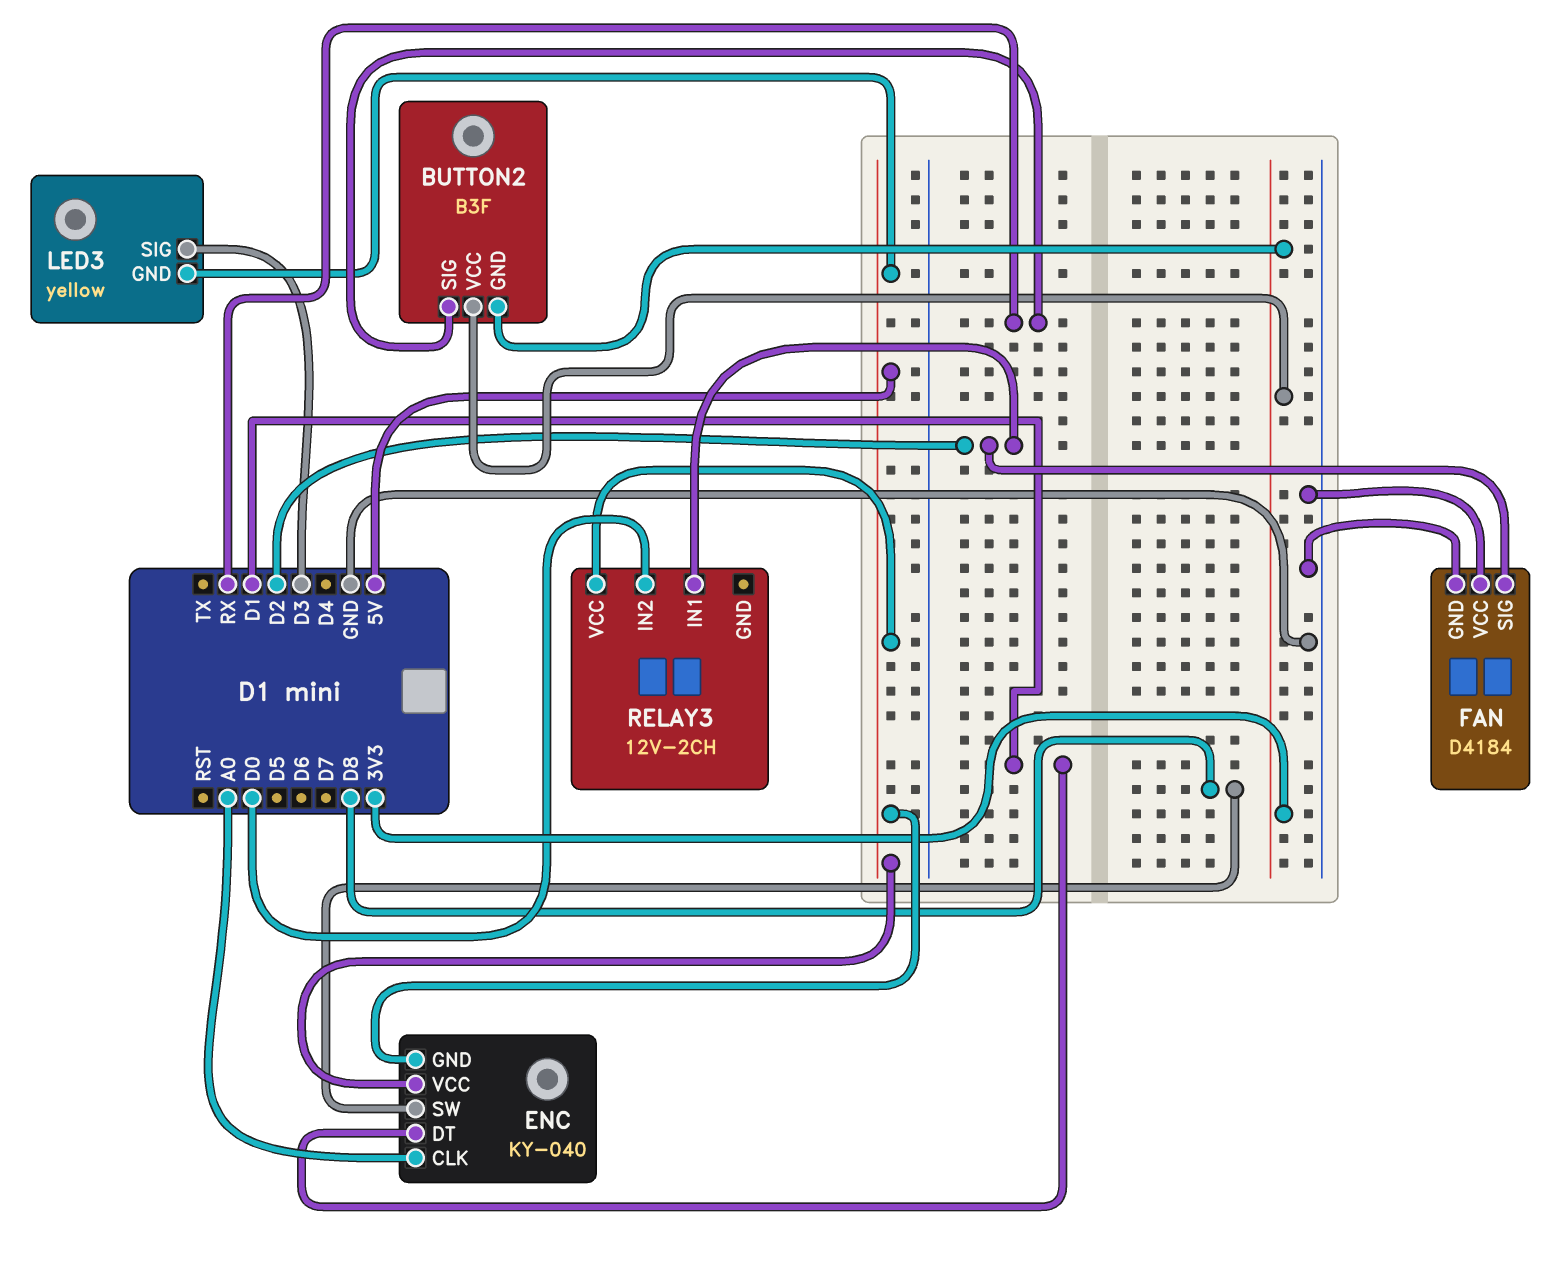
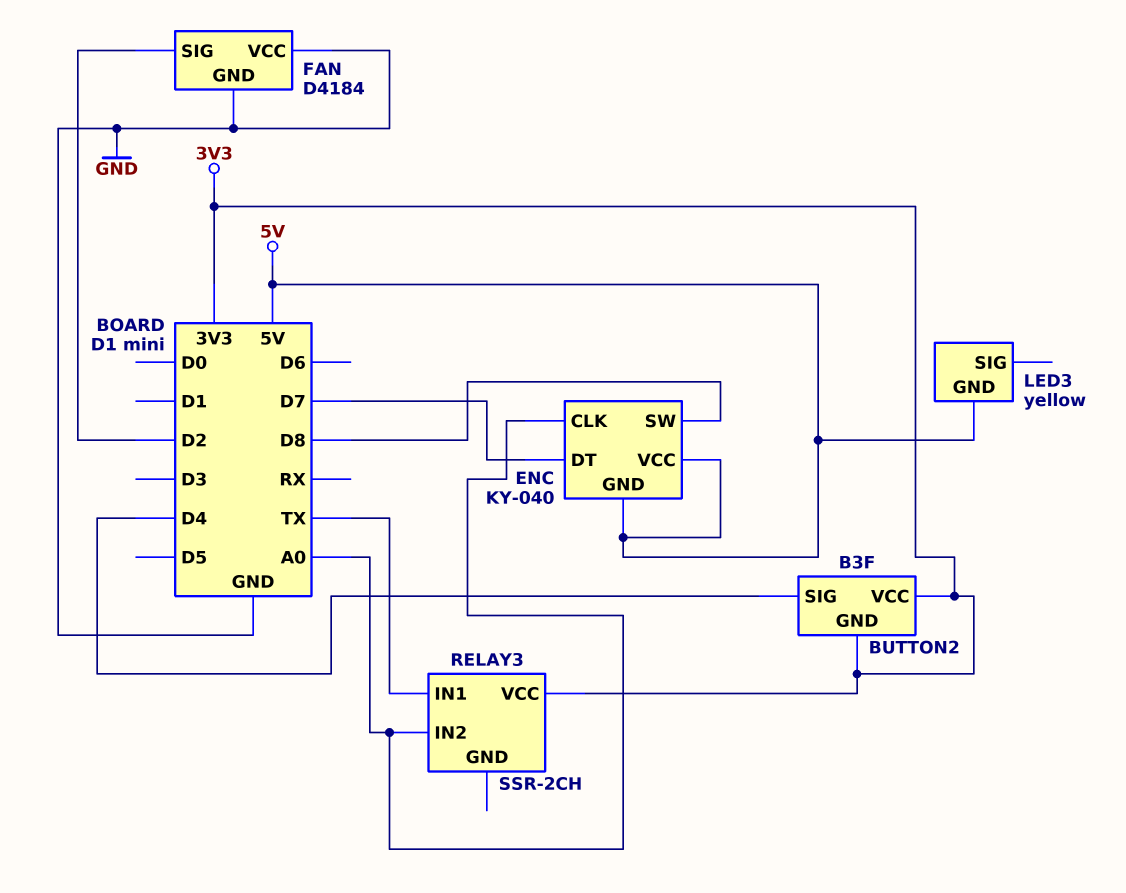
BUTTON2 pin SIG: RX -> D4
ENC pin DT: D1 -> D7
LED3 pin SIG: D3 -> none
RELAY3: 12V-2CH -> SSR-2CH
RELAY3 pin IN1: D2 -> TX
RELAY3 pin IN2: D0 -> A0
RELAY3 pin VCC: 5V -> 3V3

